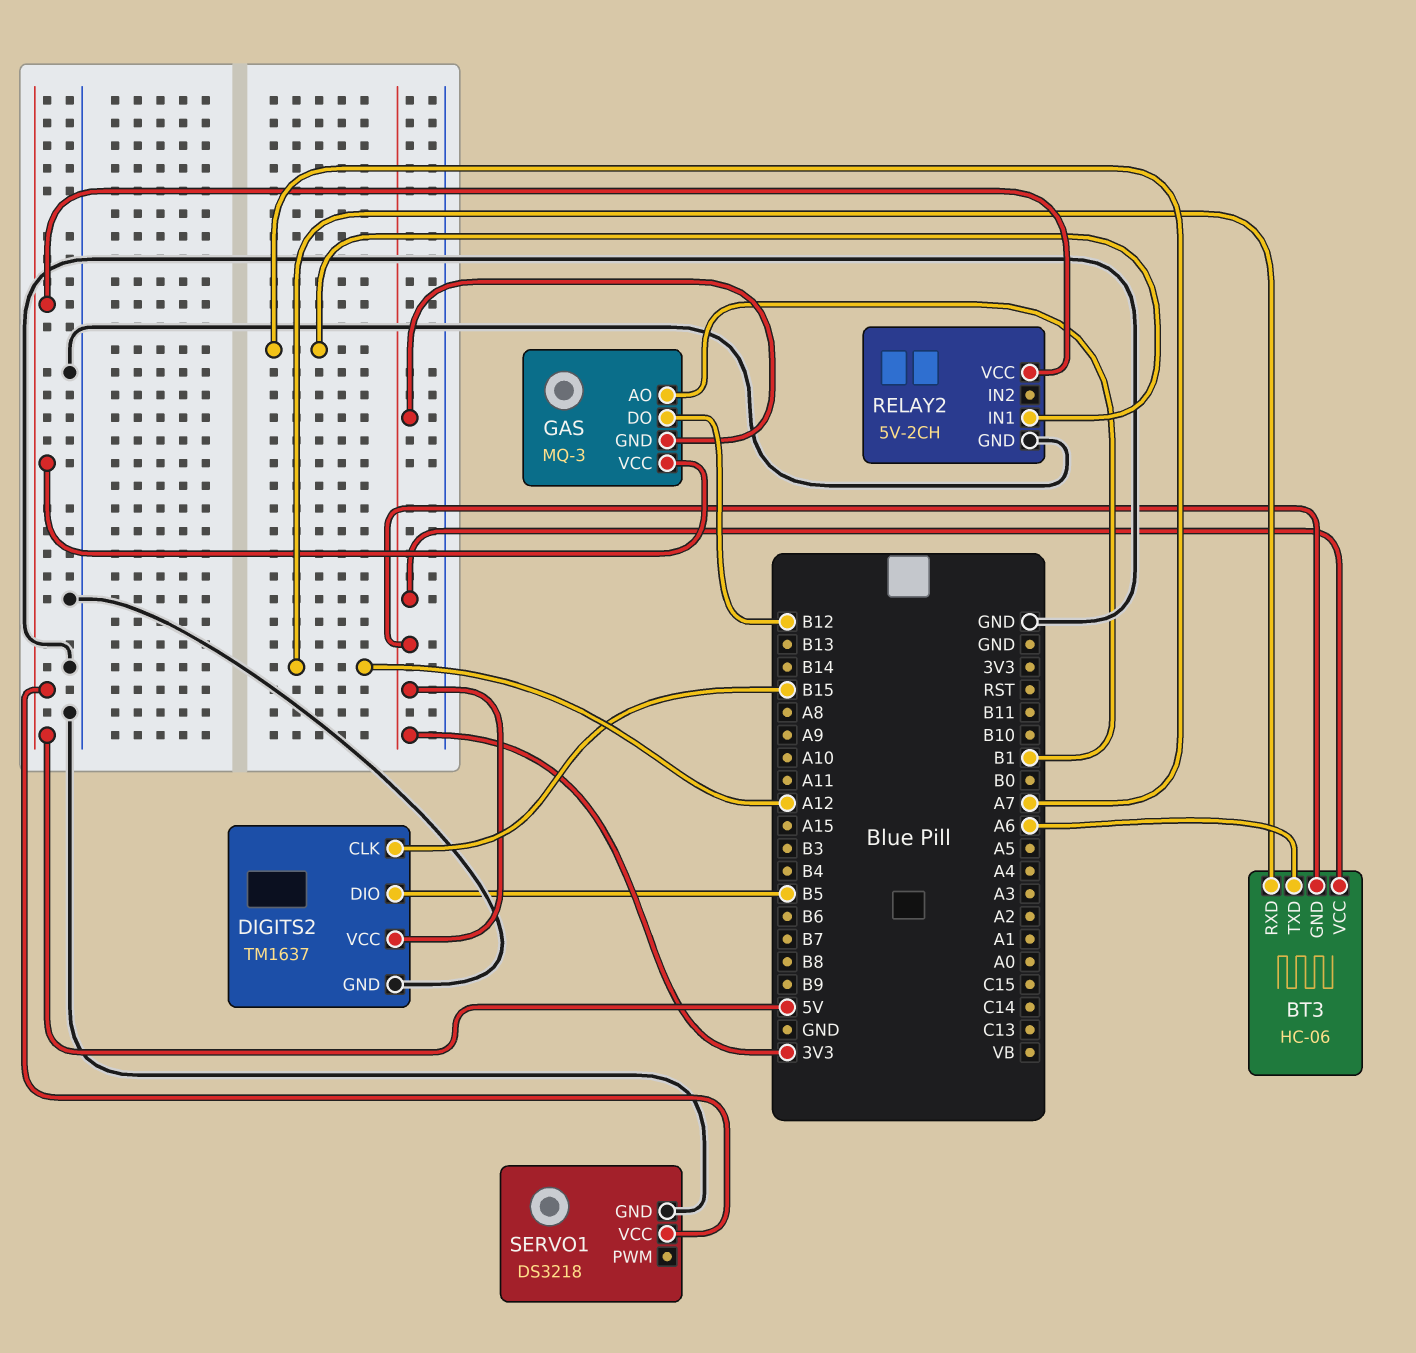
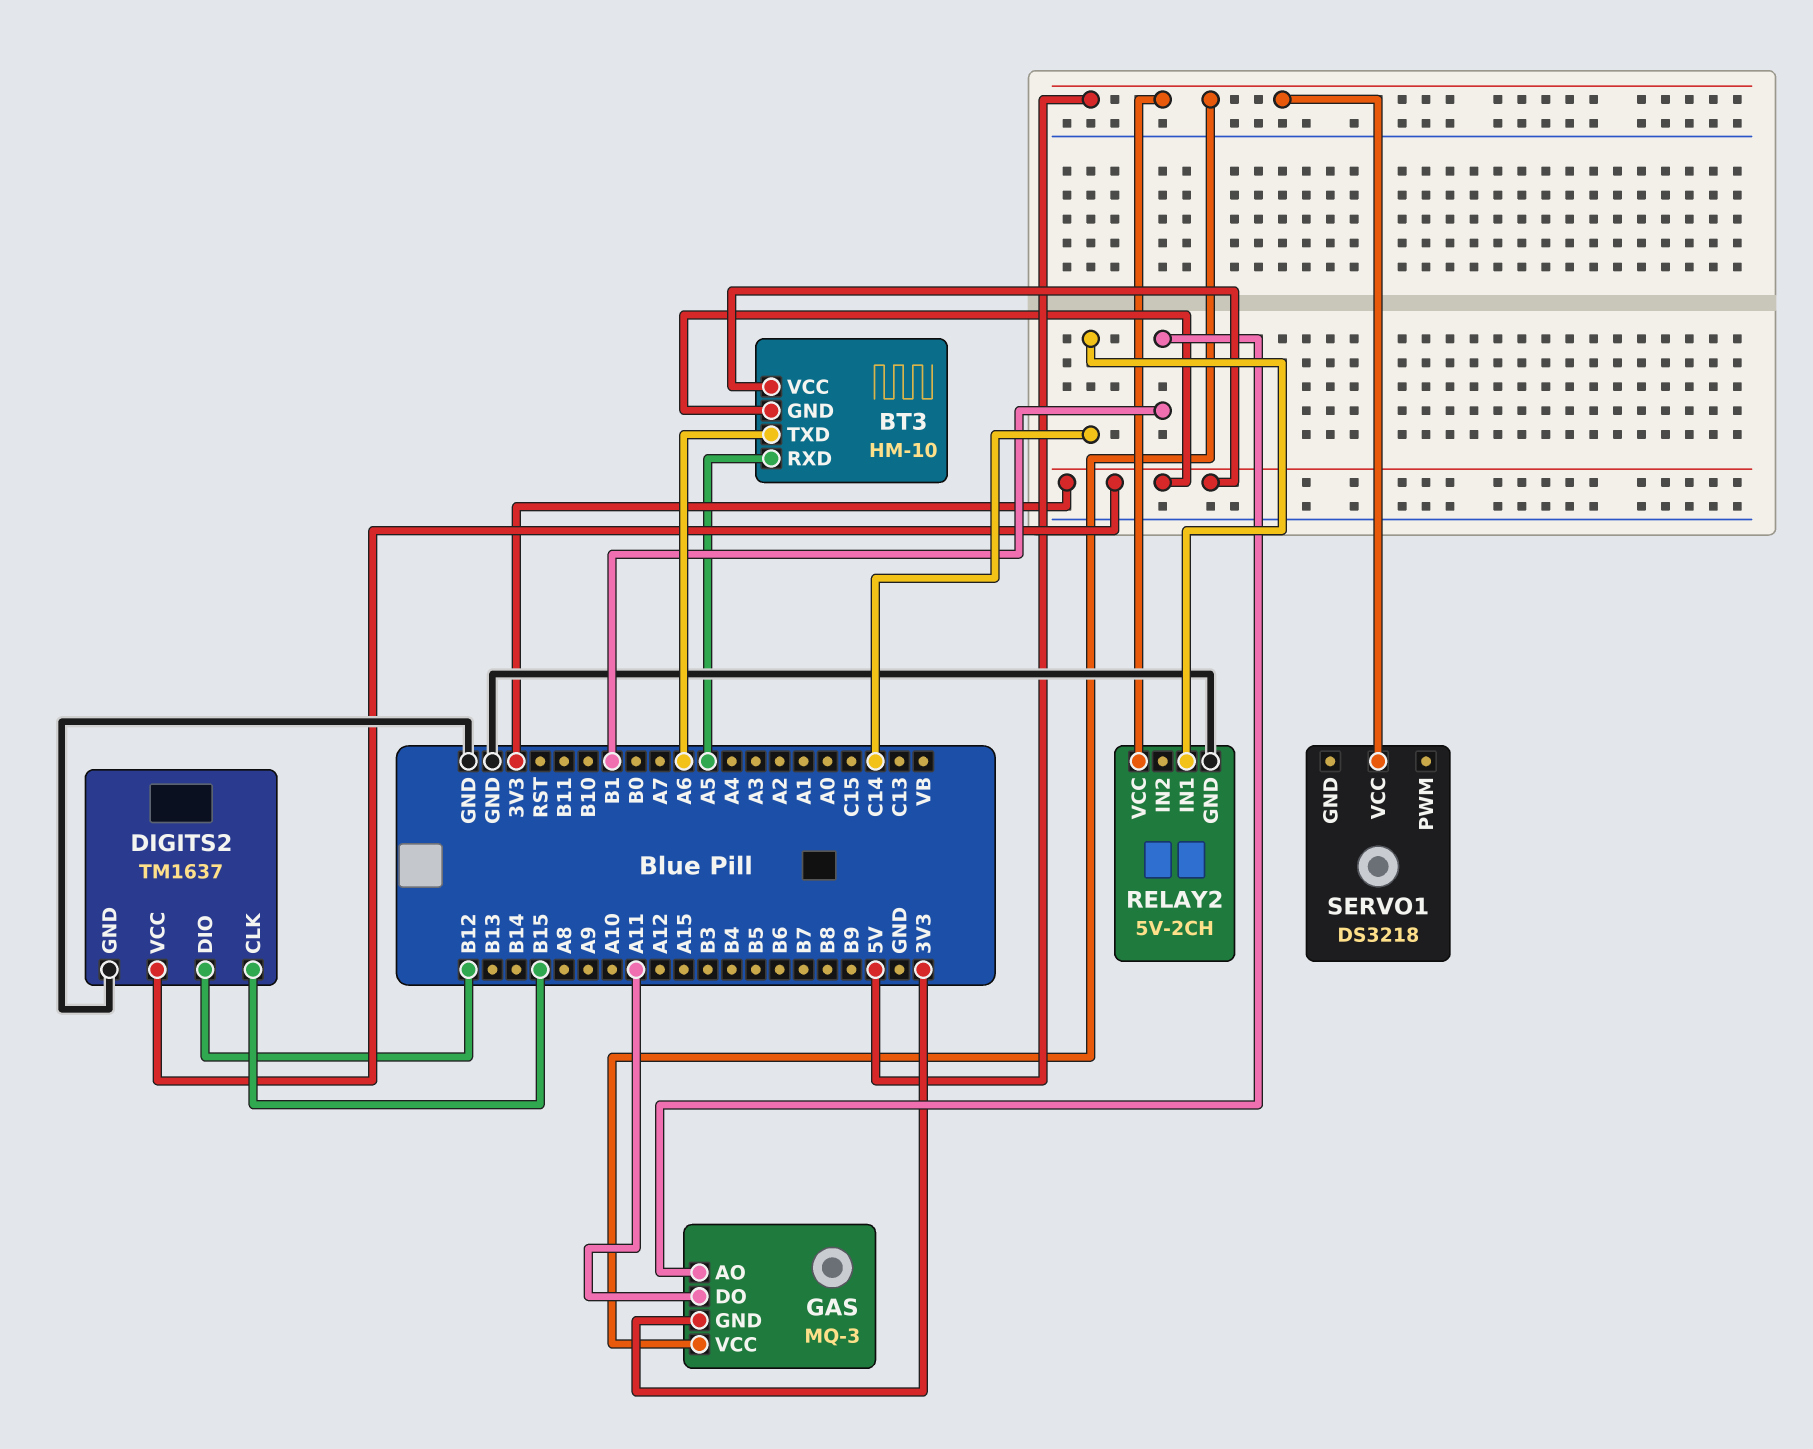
BT3: HC-06 -> HM-10
BT3 pin RXD: A12 -> A5
DIGITS2 pin DIO: B5 -> B12
GAS pin DO: B12 -> A11
RELAY2 pin IN1: A7 -> C14
SERVO1 pin GND: GND -> none

